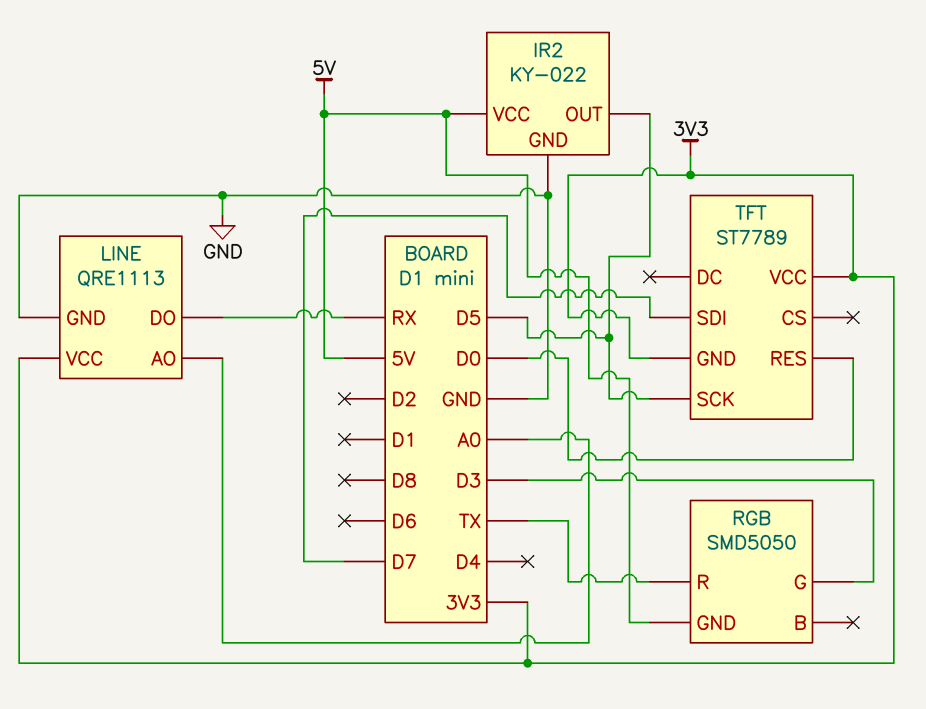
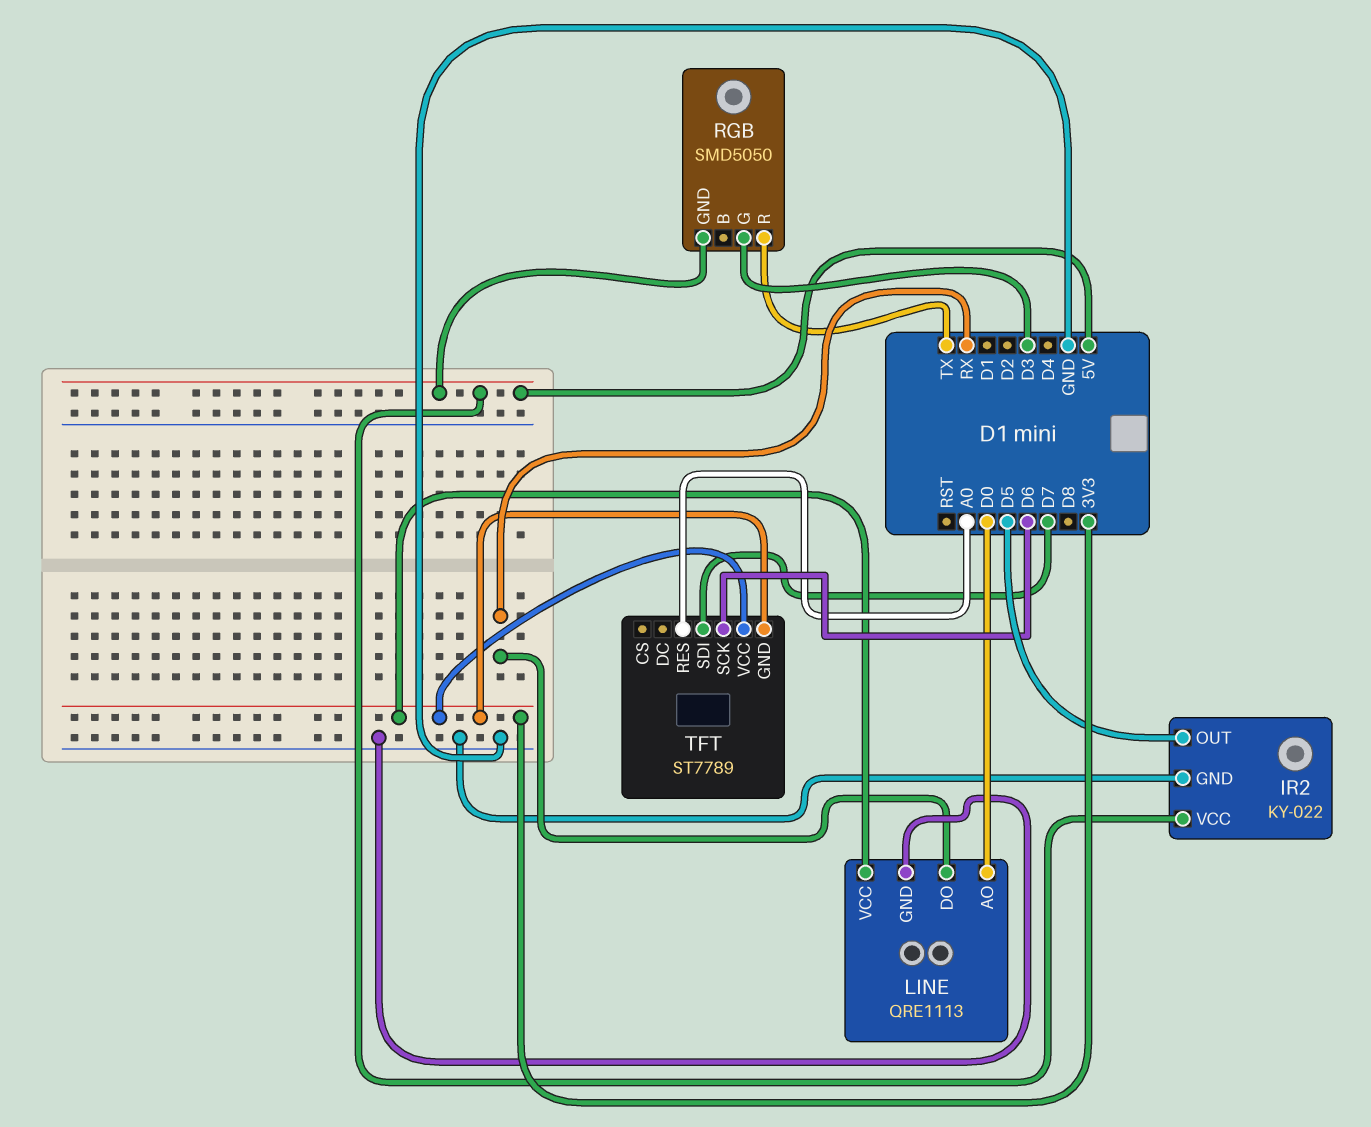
LINE pin AO: A0 -> D0
TFT pin RES: D0 -> A0
TFT pin SCK: D5 -> D6

